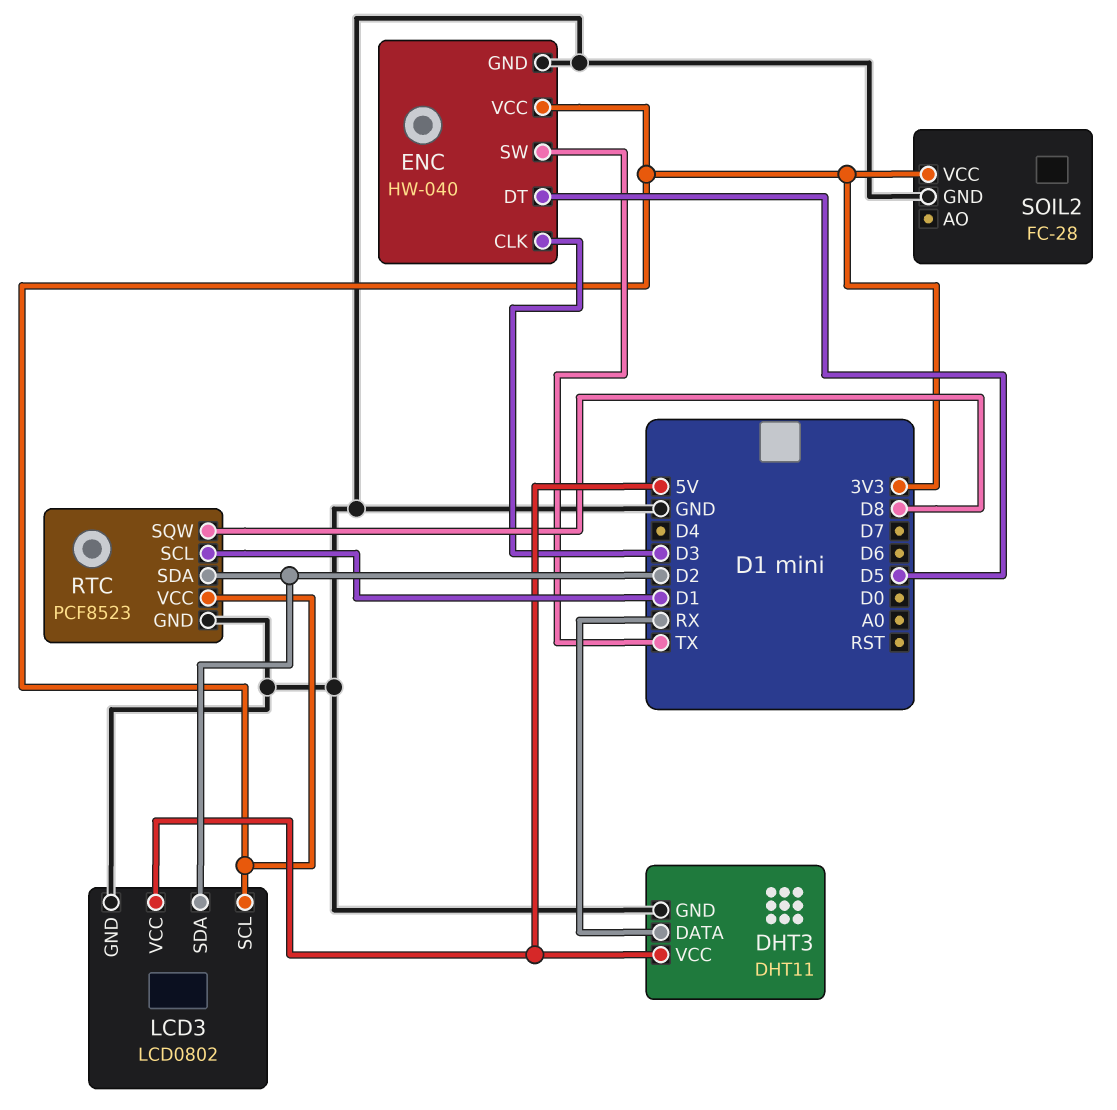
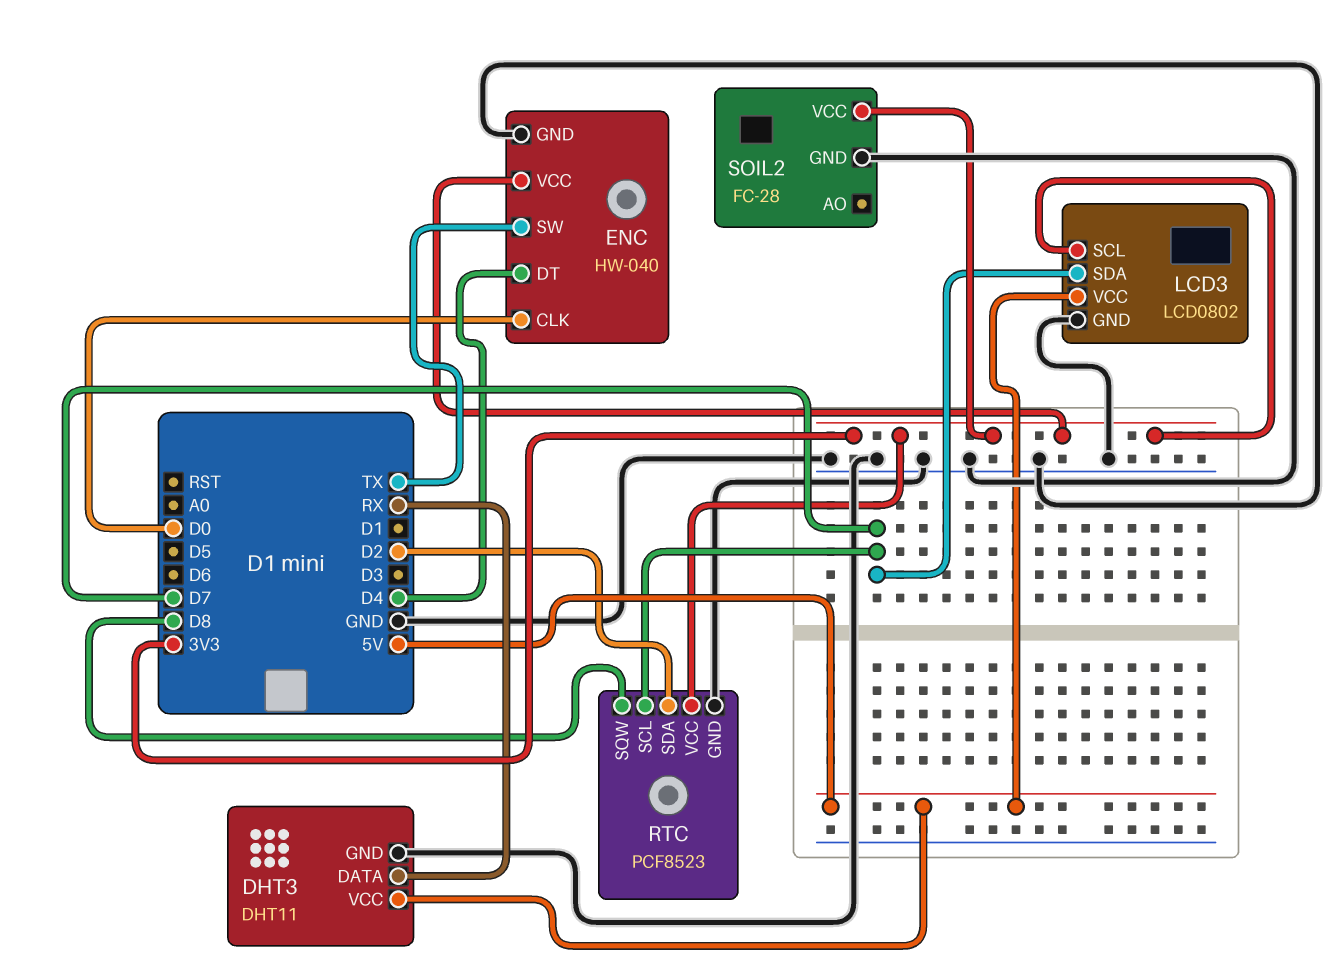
ENC pin CLK: D3 -> D0
ENC pin DT: D5 -> D4
LCD3 pin SDA: D2 -> D7
RTC pin SCL: D1 -> D7

